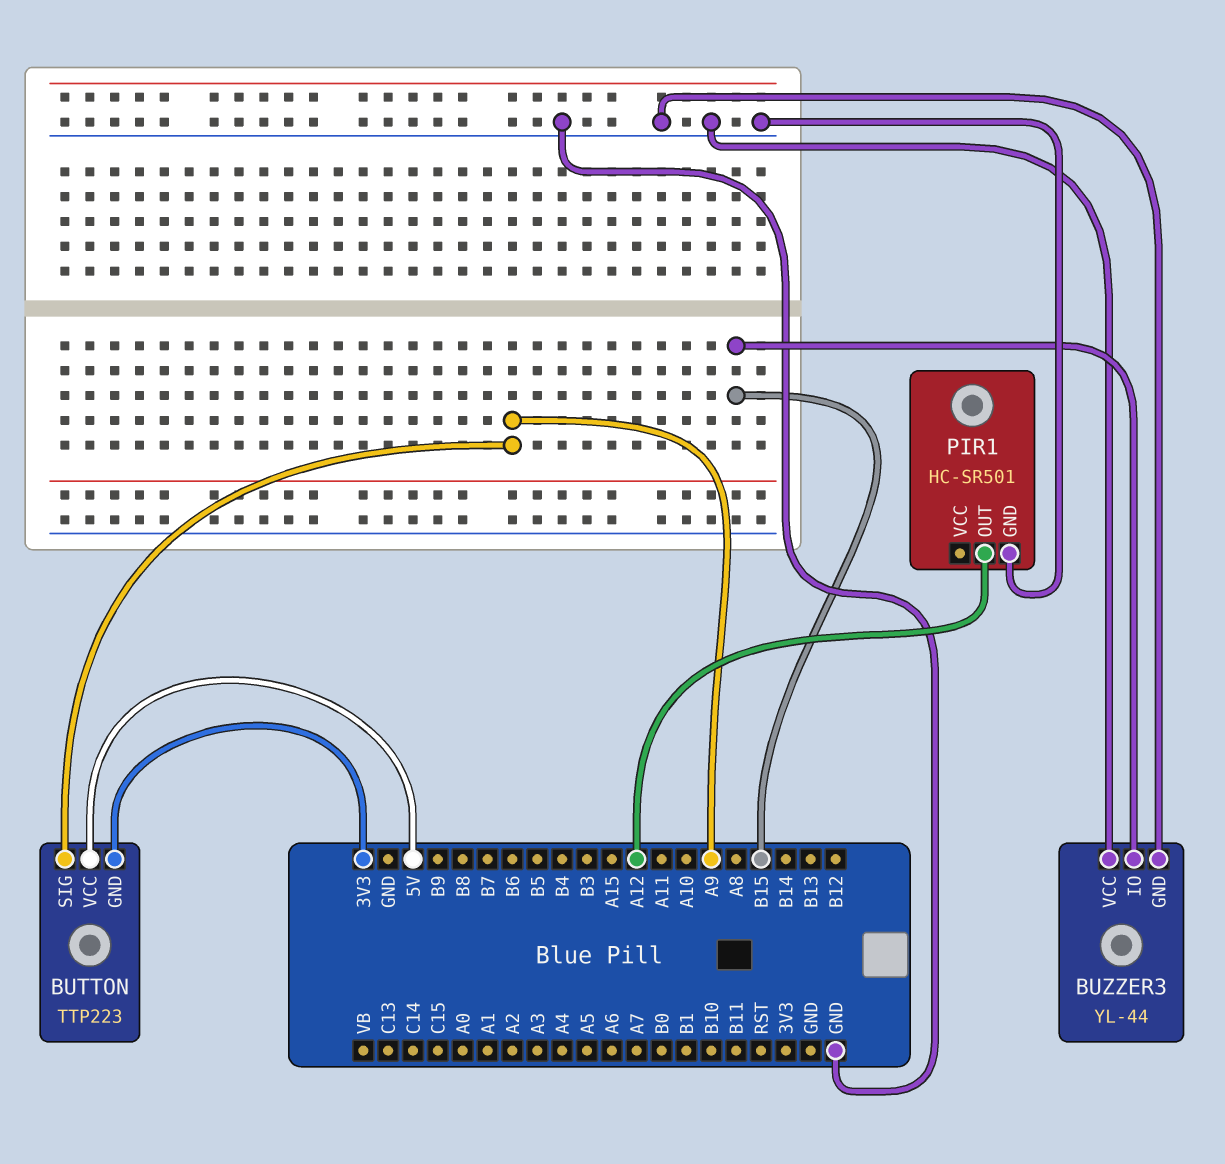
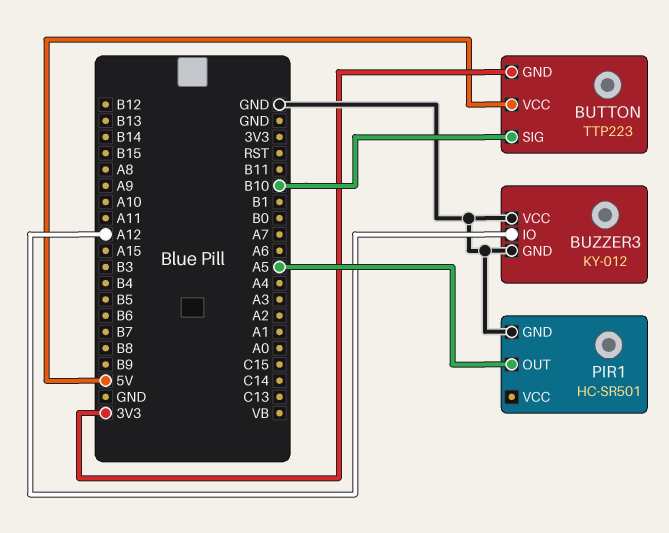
BUTTON pin SIG: A9 -> B10
BUZZER3: YL-44 -> KY-012
BUZZER3 pin IO: B15 -> A12
PIR1 pin OUT: A12 -> A5

